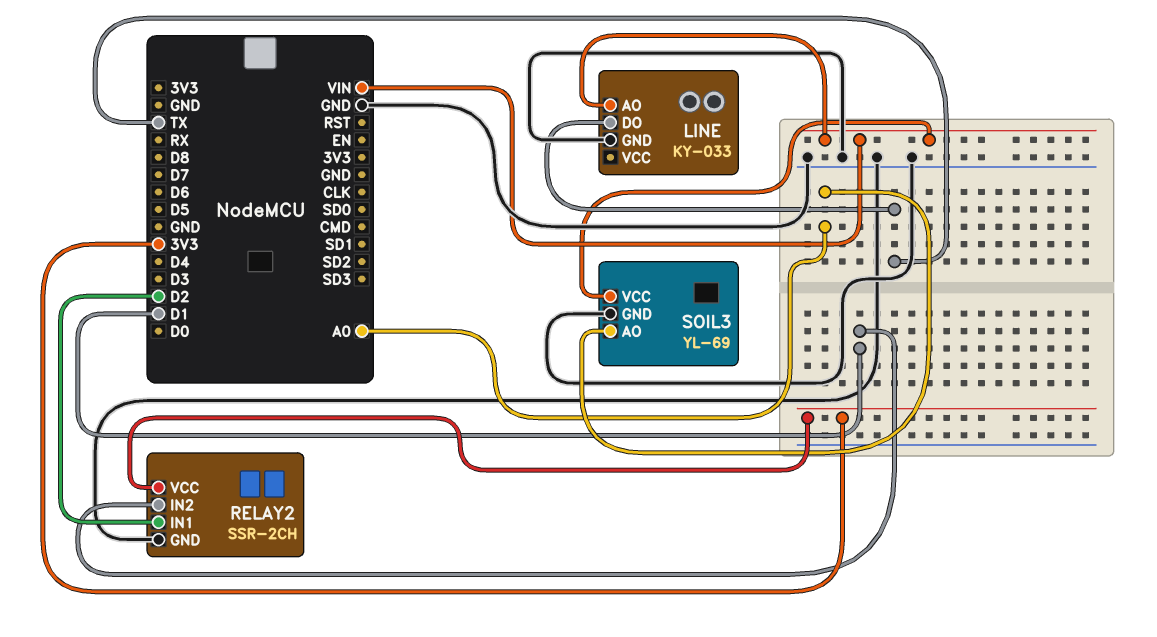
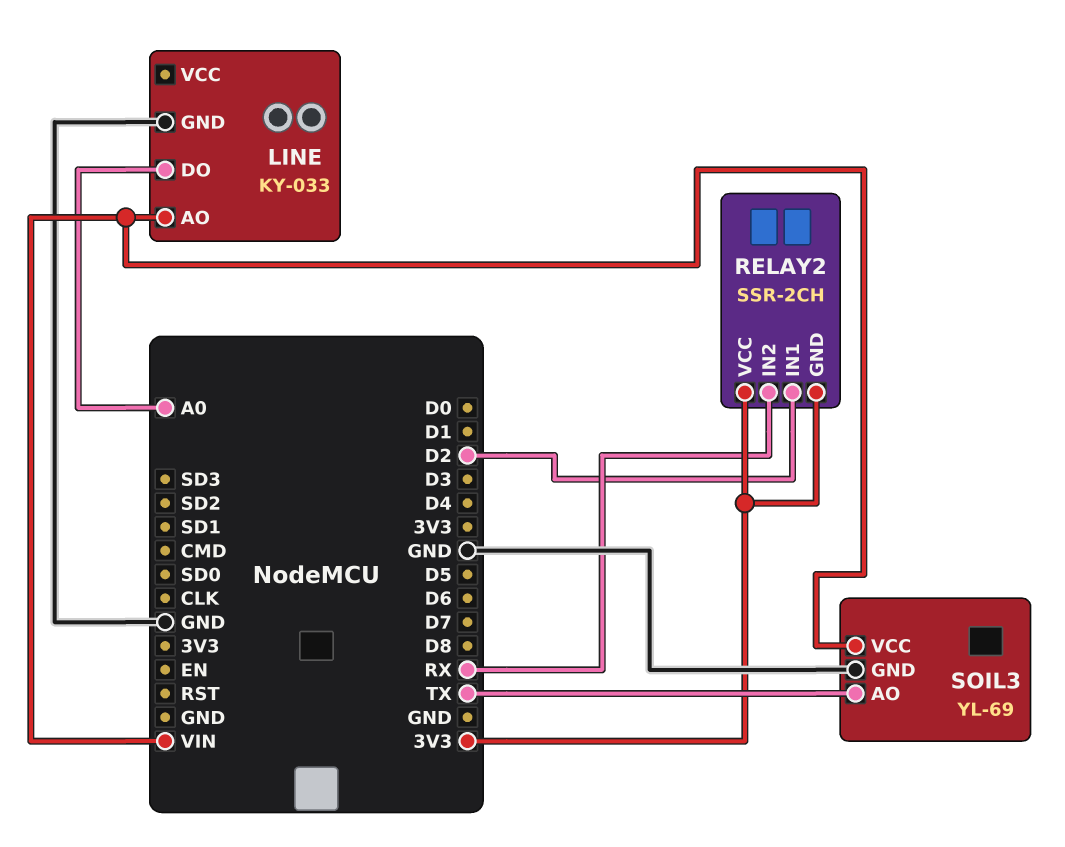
LINE pin DO: TX -> A0
RELAY2 pin GND: GND -> 3V3
RELAY2 pin IN2: D1 -> RX
SOIL3 pin AO: A0 -> TX

